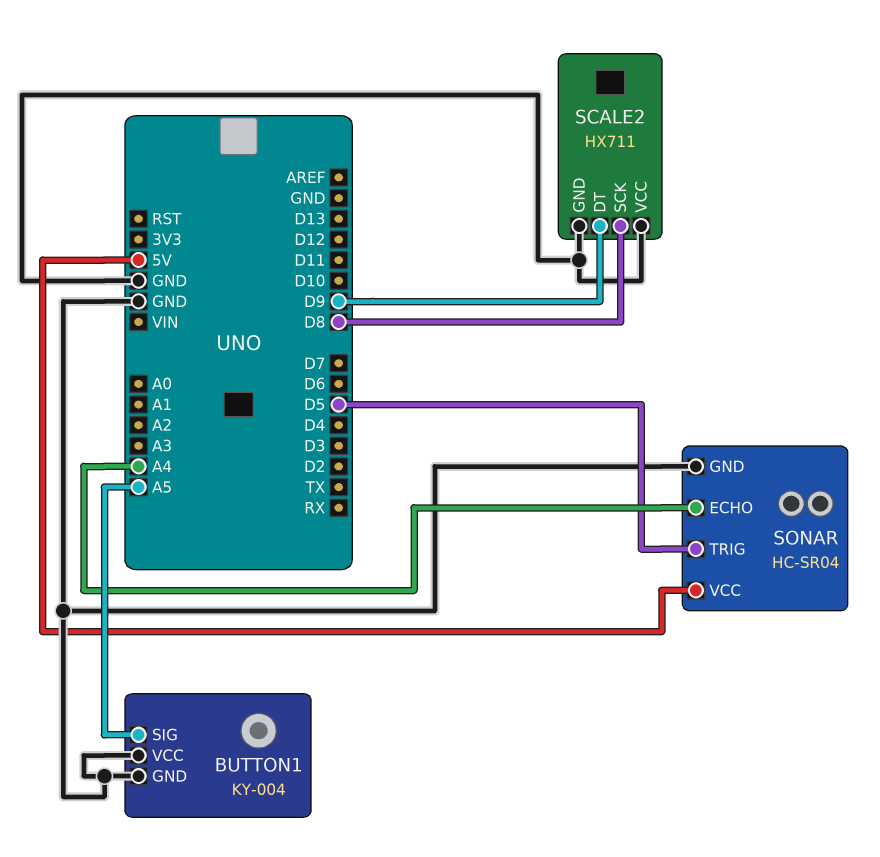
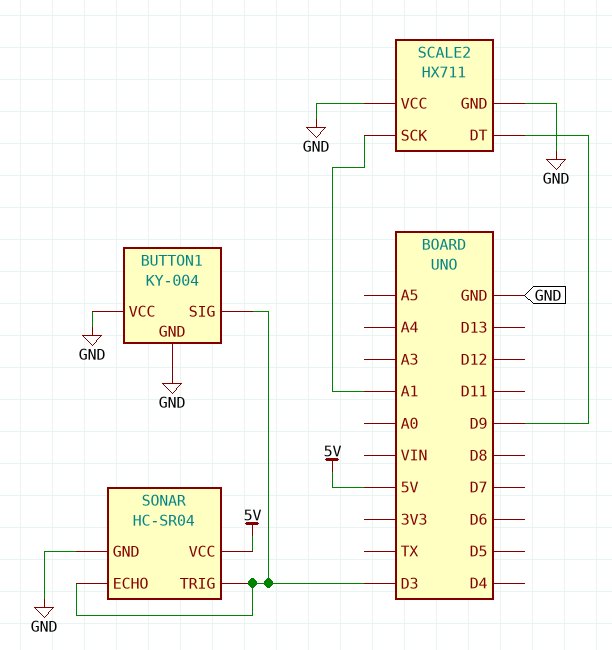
BUTTON1 pin SIG: A5 -> D3
SCALE2 pin SCK: D8 -> A1
SONAR pin ECHO: A4 -> D3
SONAR pin TRIG: D5 -> D3

